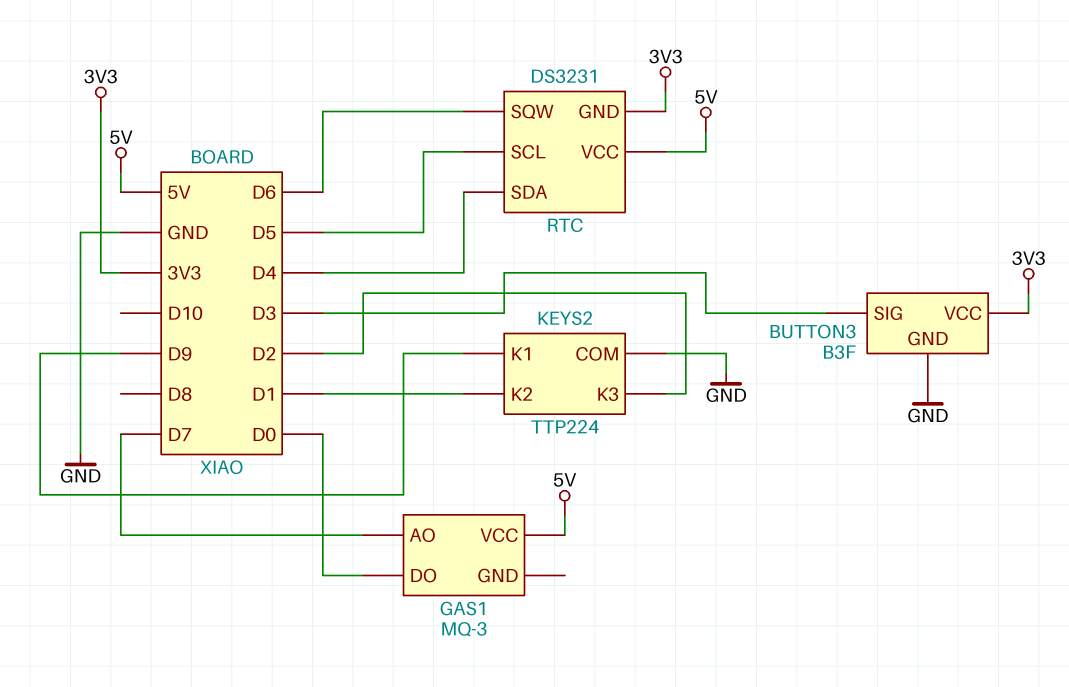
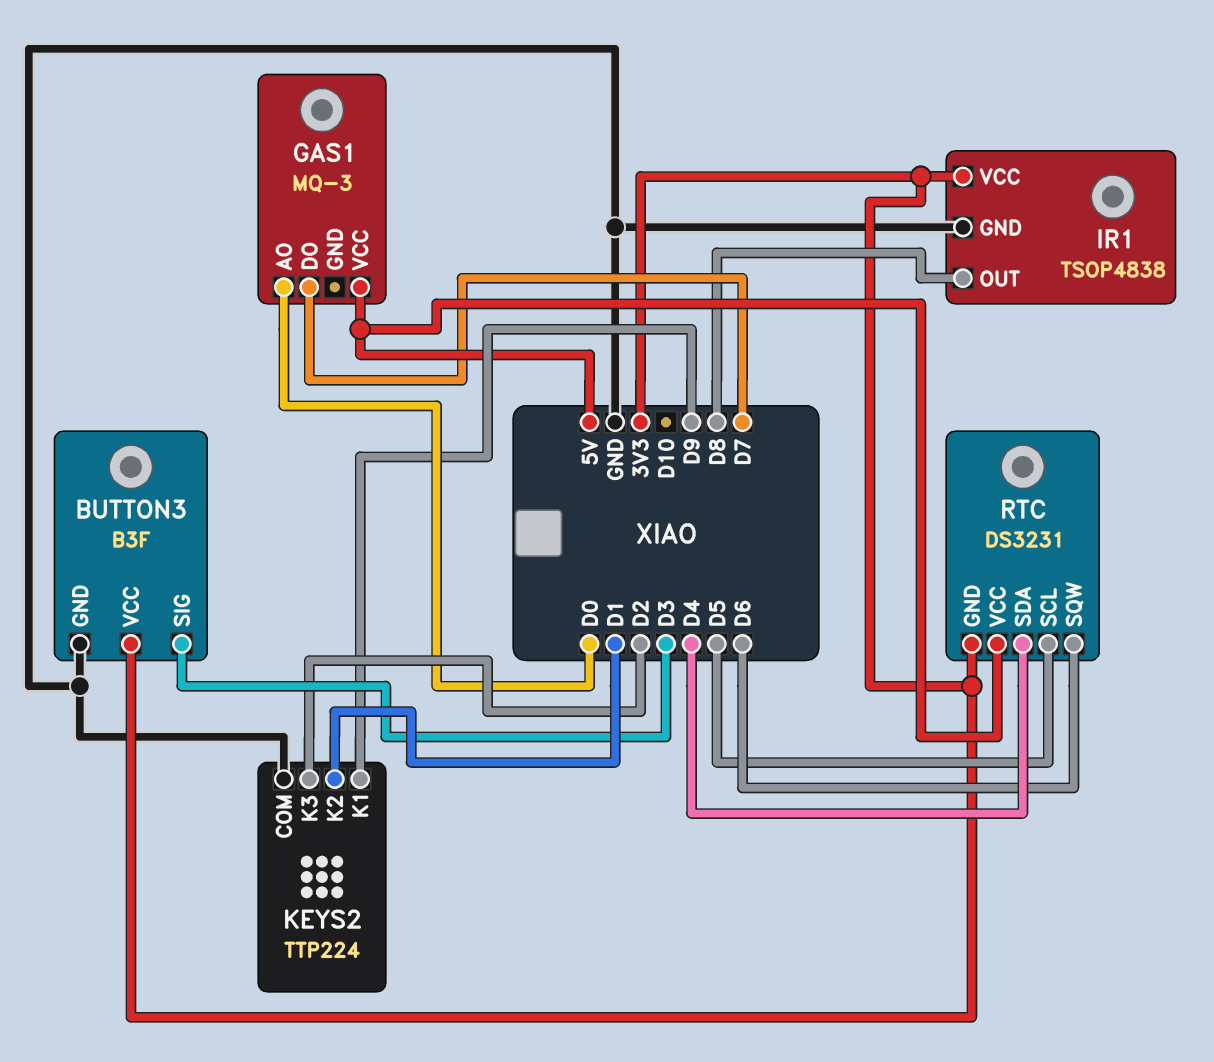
GAS1 pin AO: D7 -> D0
GAS1 pin DO: D0 -> D7
IR1: none -> TSOP4838
IR1 pin GND: none -> GND
IR1 pin OUT: none -> D8
IR1 pin VCC: none -> 3V3

